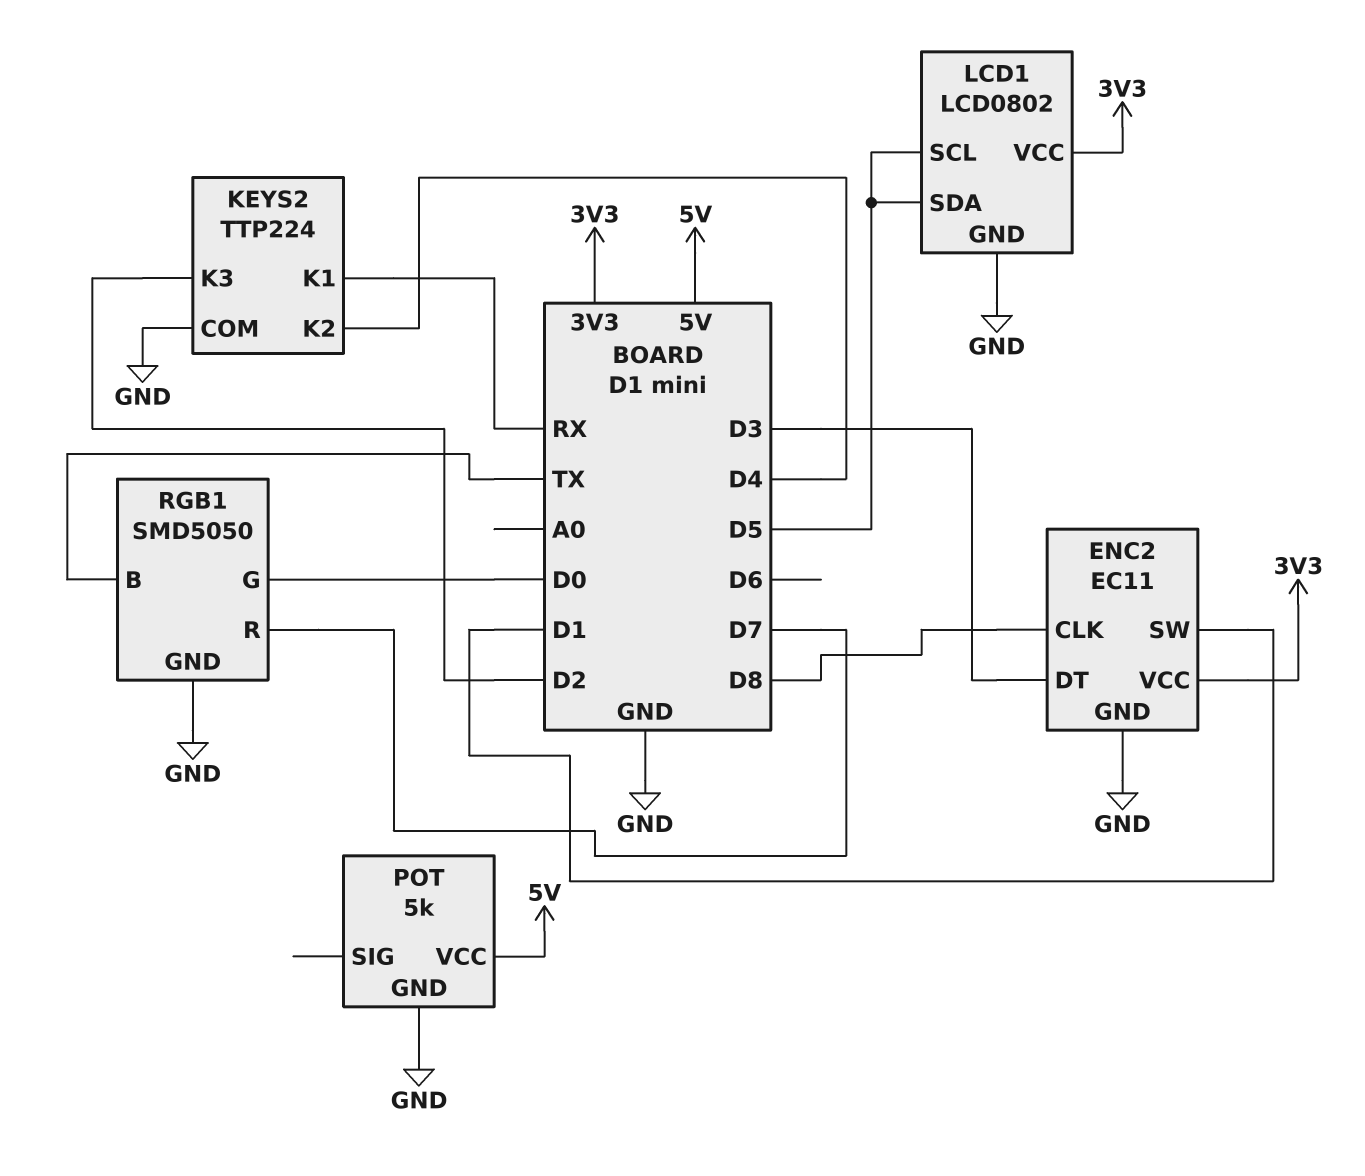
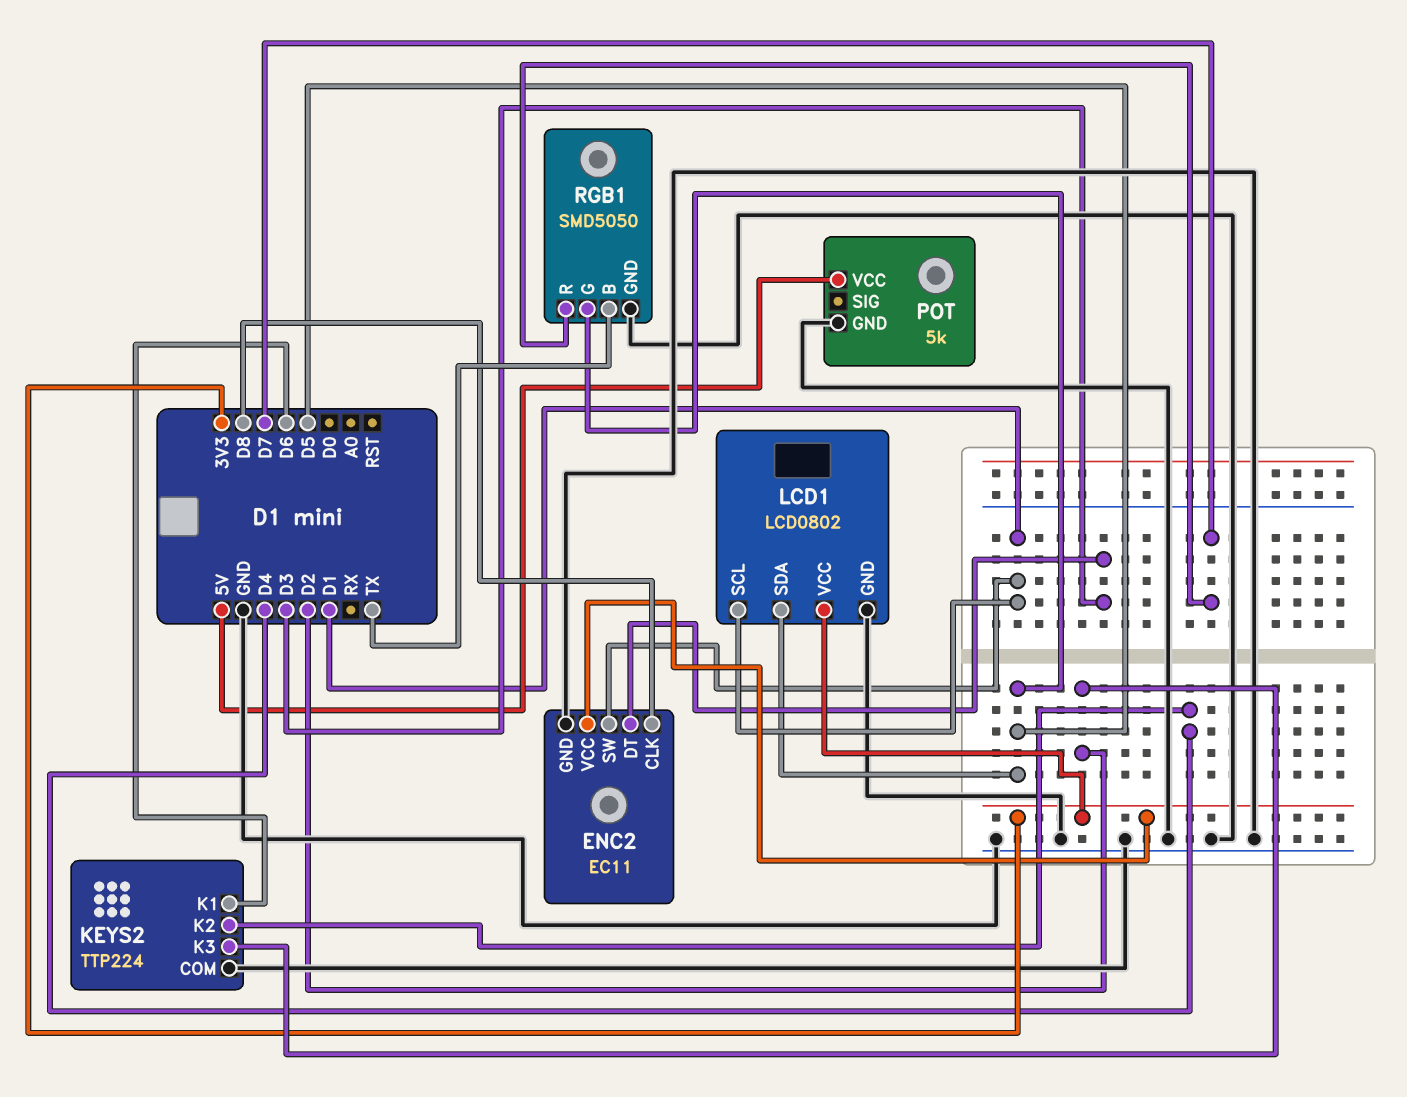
KEYS2 pin K1: RX -> D6
LCD1 pin SCL: D5 -> D1
RGB1 pin G: D0 -> D5

